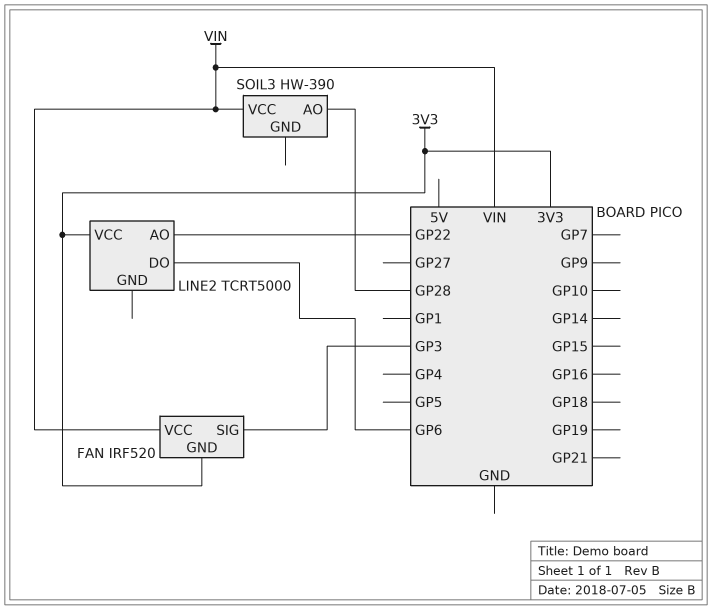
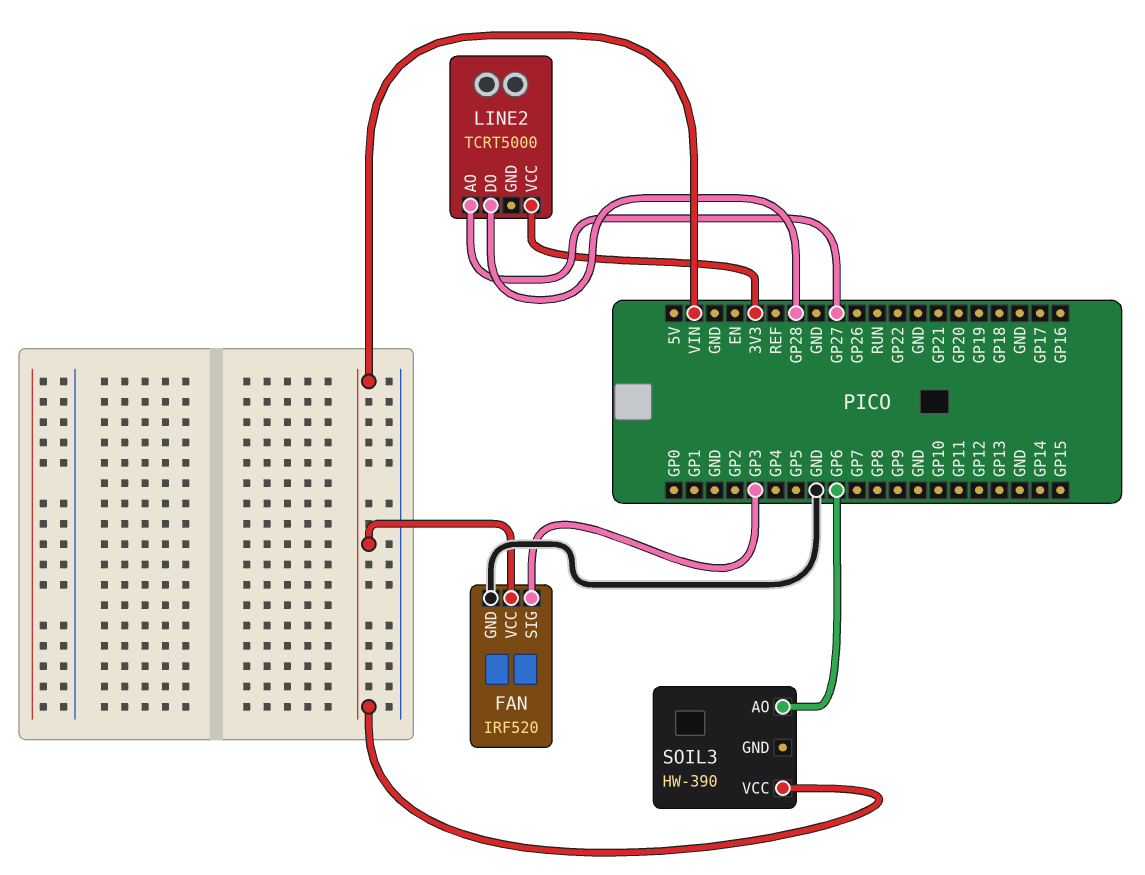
FAN pin GND: 3V3 -> GND
LINE2 pin AO: GP22 -> GP27
LINE2 pin DO: GP6 -> GP28
SOIL3 pin AO: GP28 -> GP6

